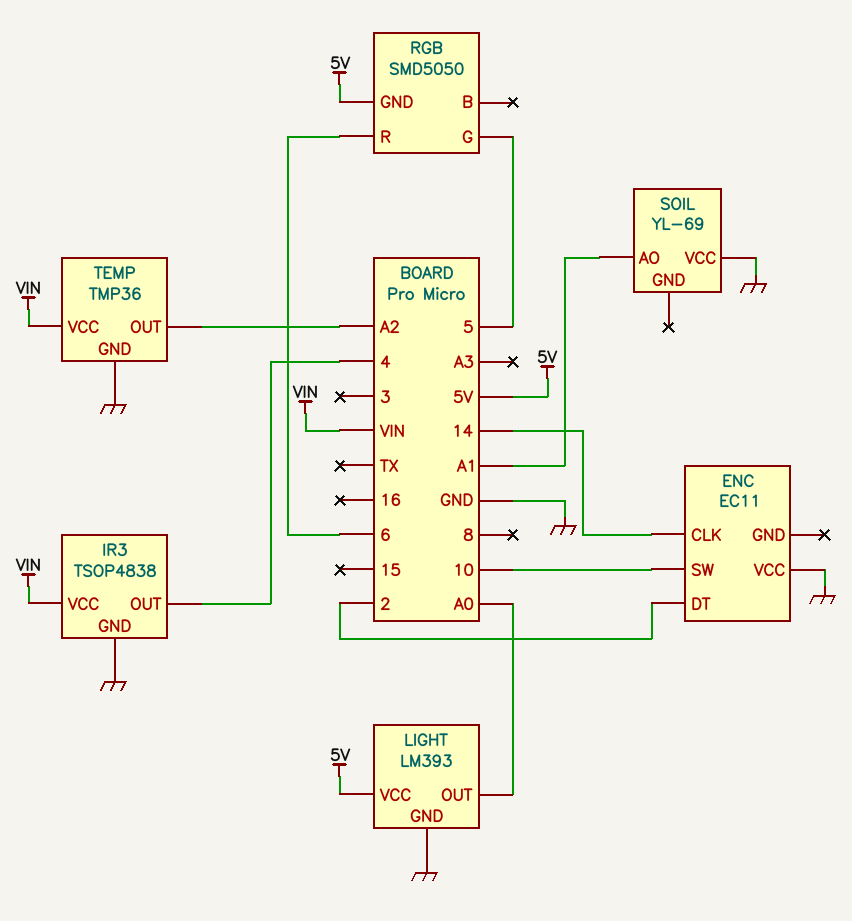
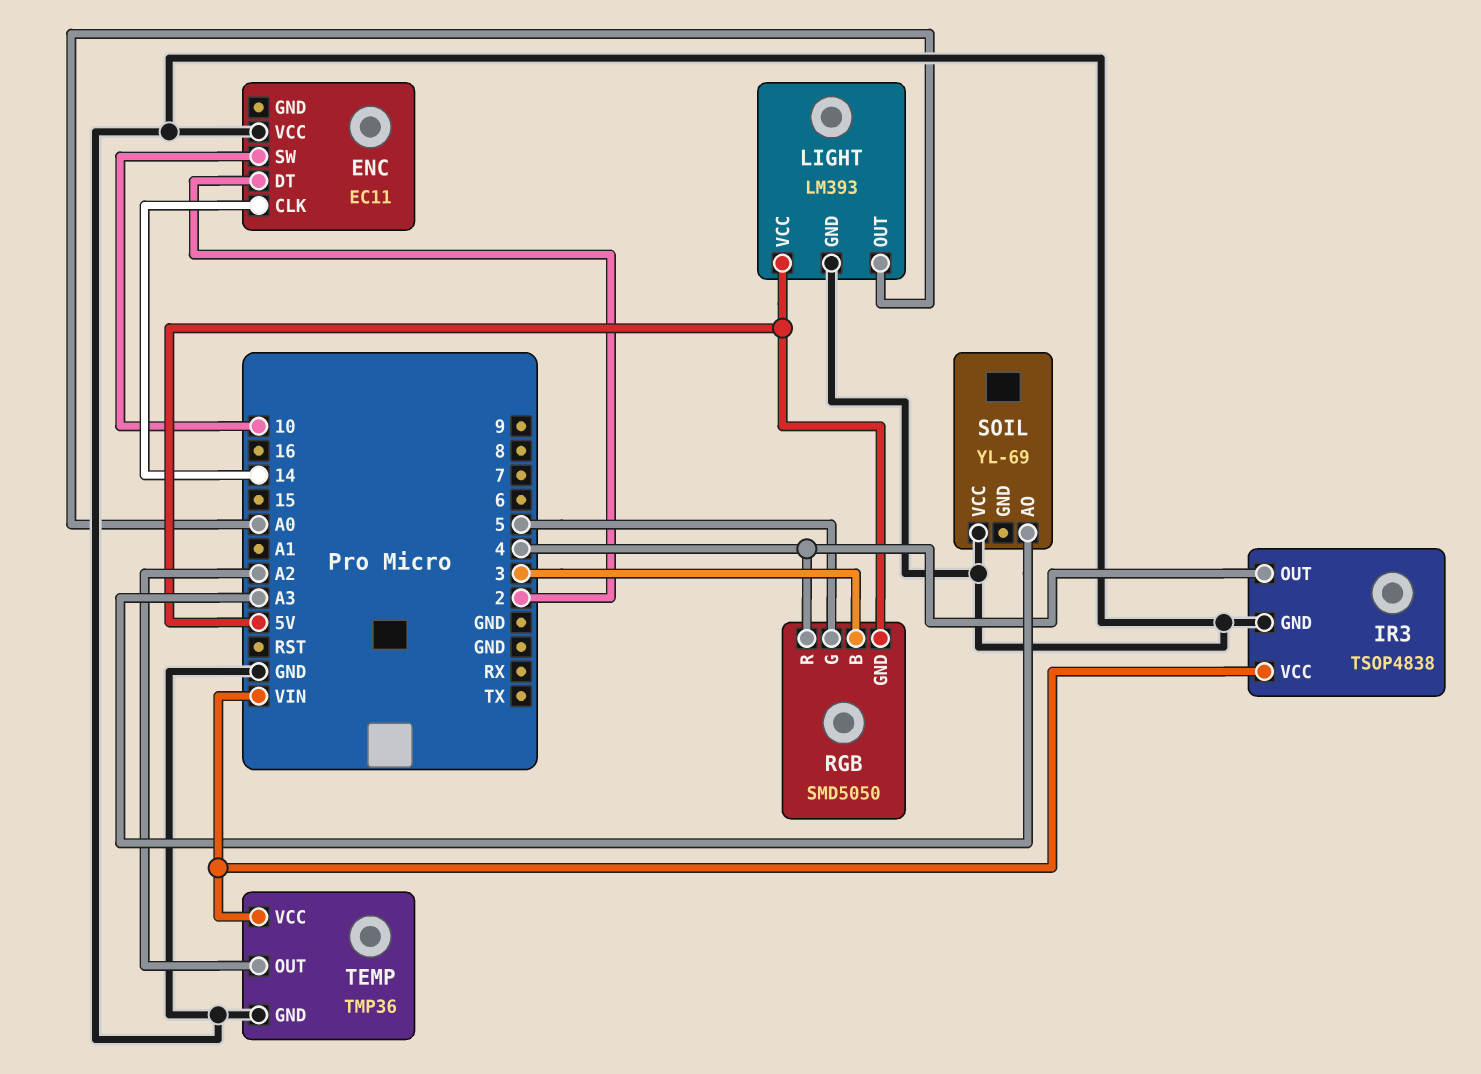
RGB pin B: none -> 3
RGB pin R: 6 -> 4
SOIL pin AO: A1 -> A3

